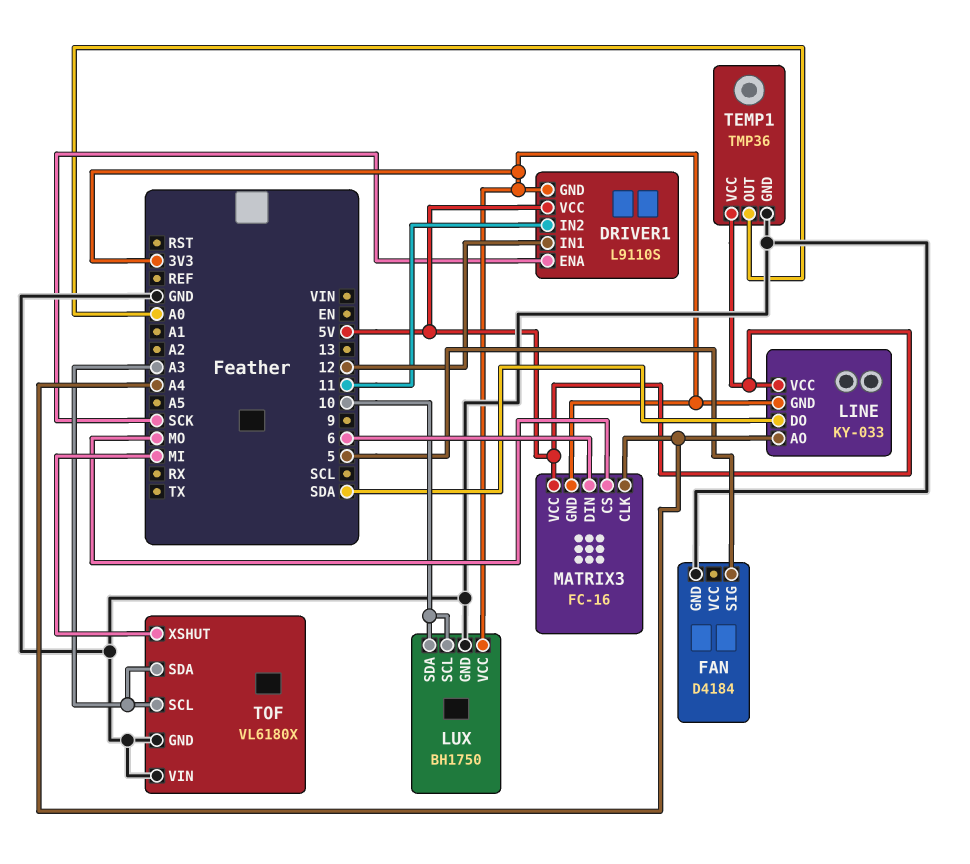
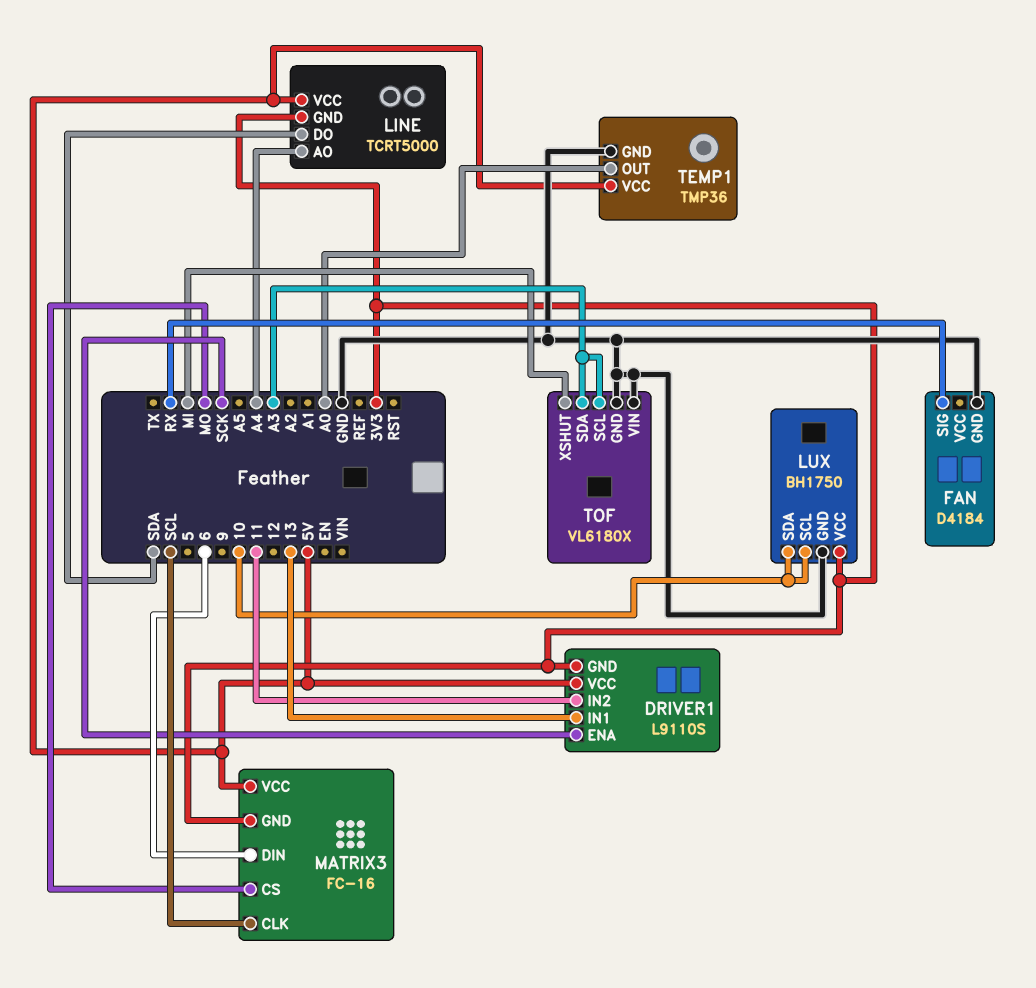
DRIVER1 pin IN1: 12 -> 13
FAN pin SIG: 5 -> RX
LINE: KY-033 -> TCRT5000
MATRIX3 pin CLK: A4 -> SCL

